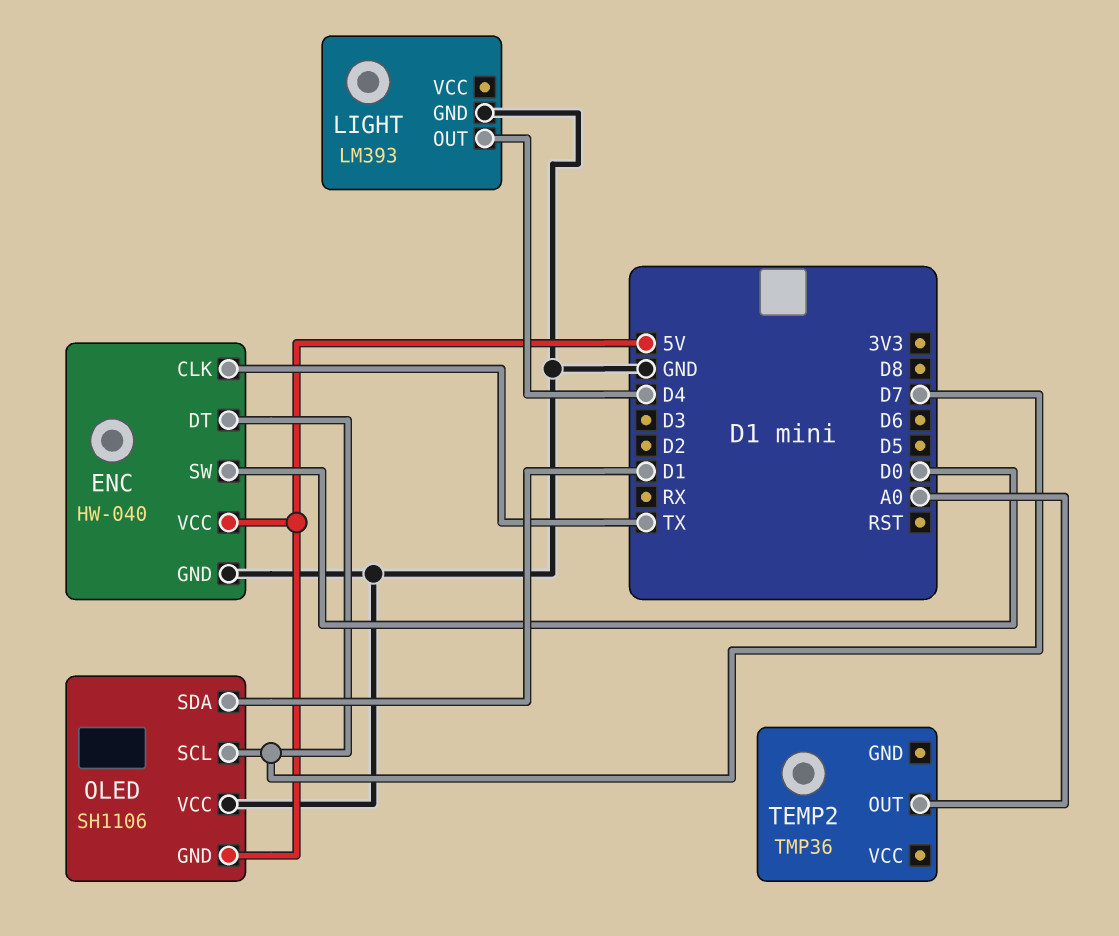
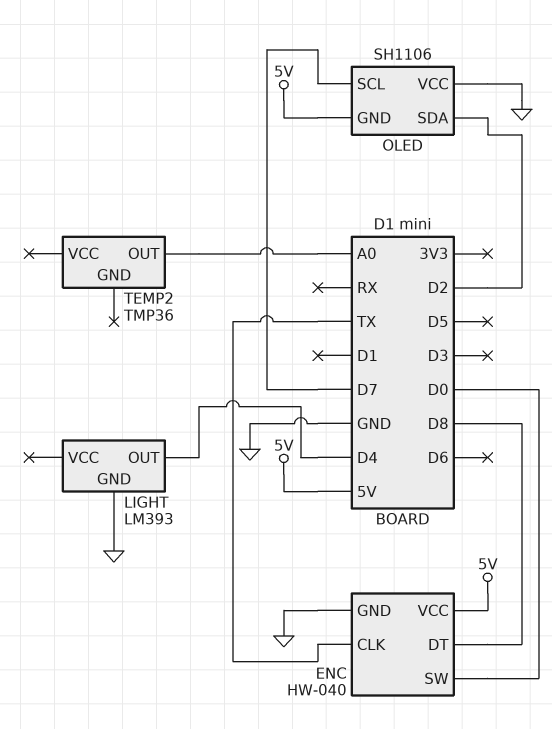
ENC pin DT: D7 -> D8
OLED pin SDA: D1 -> D2

